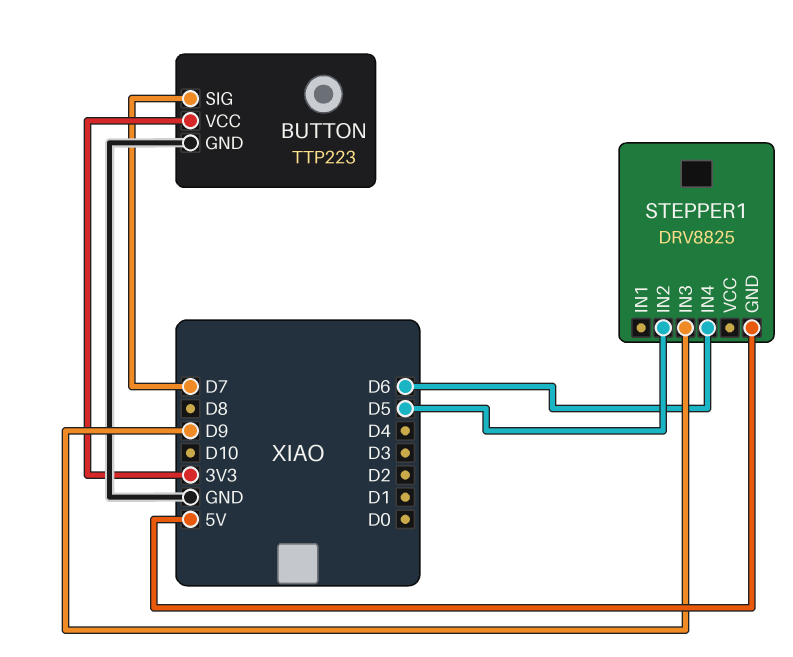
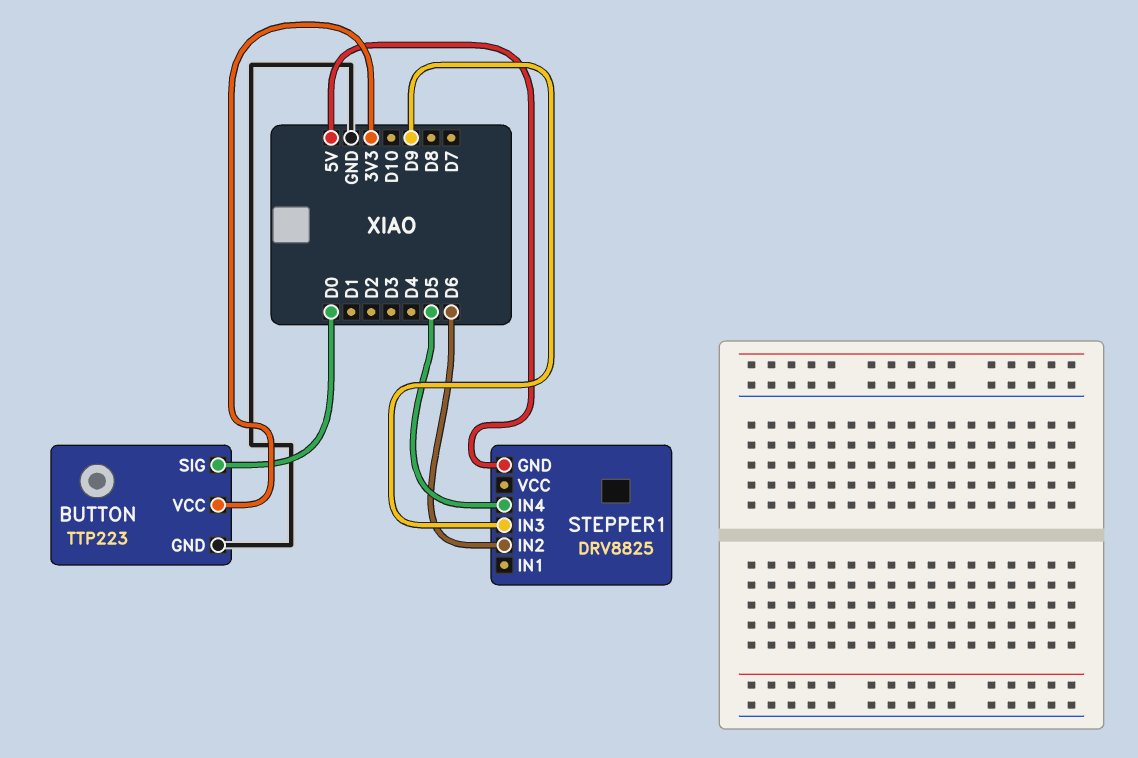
BUTTON pin SIG: D7 -> D0
STEPPER1 pin IN2: D5 -> D6
STEPPER1 pin IN4: D6 -> D5

